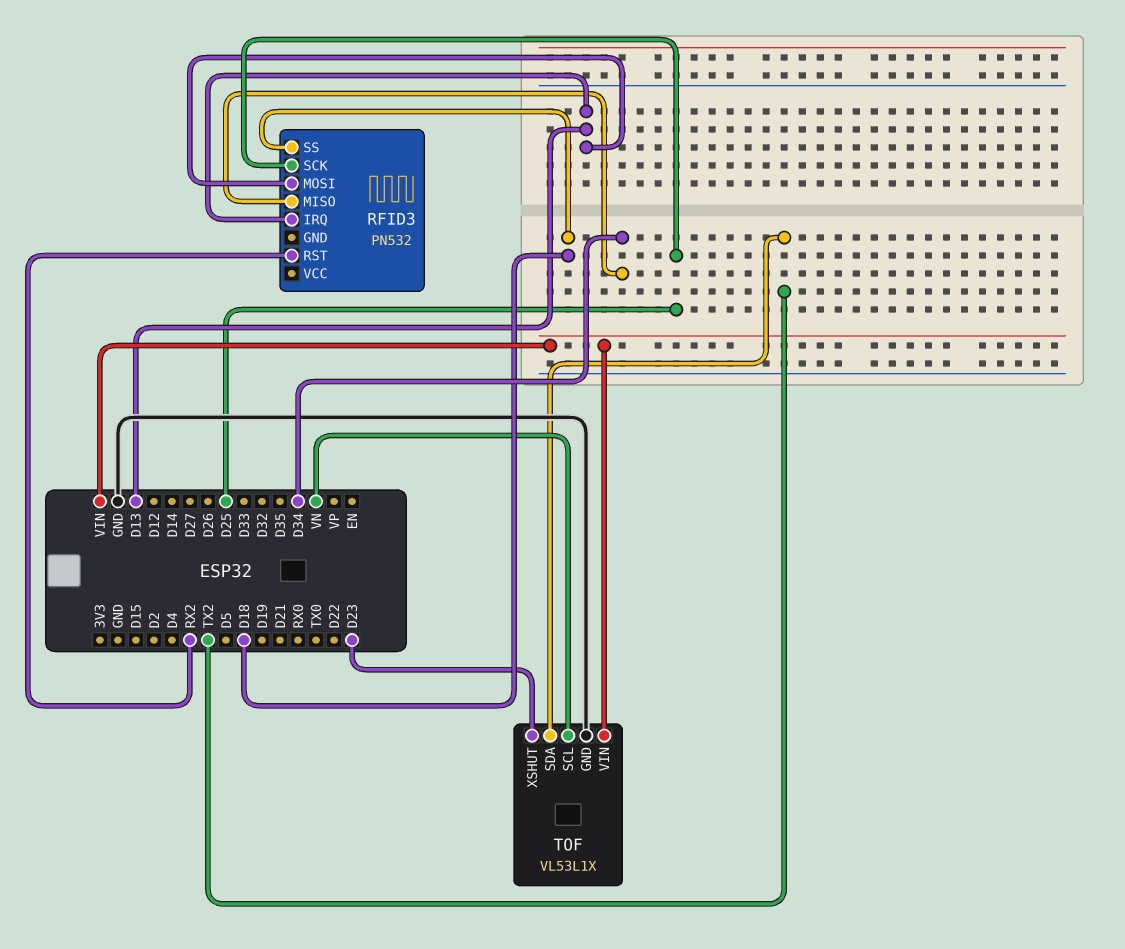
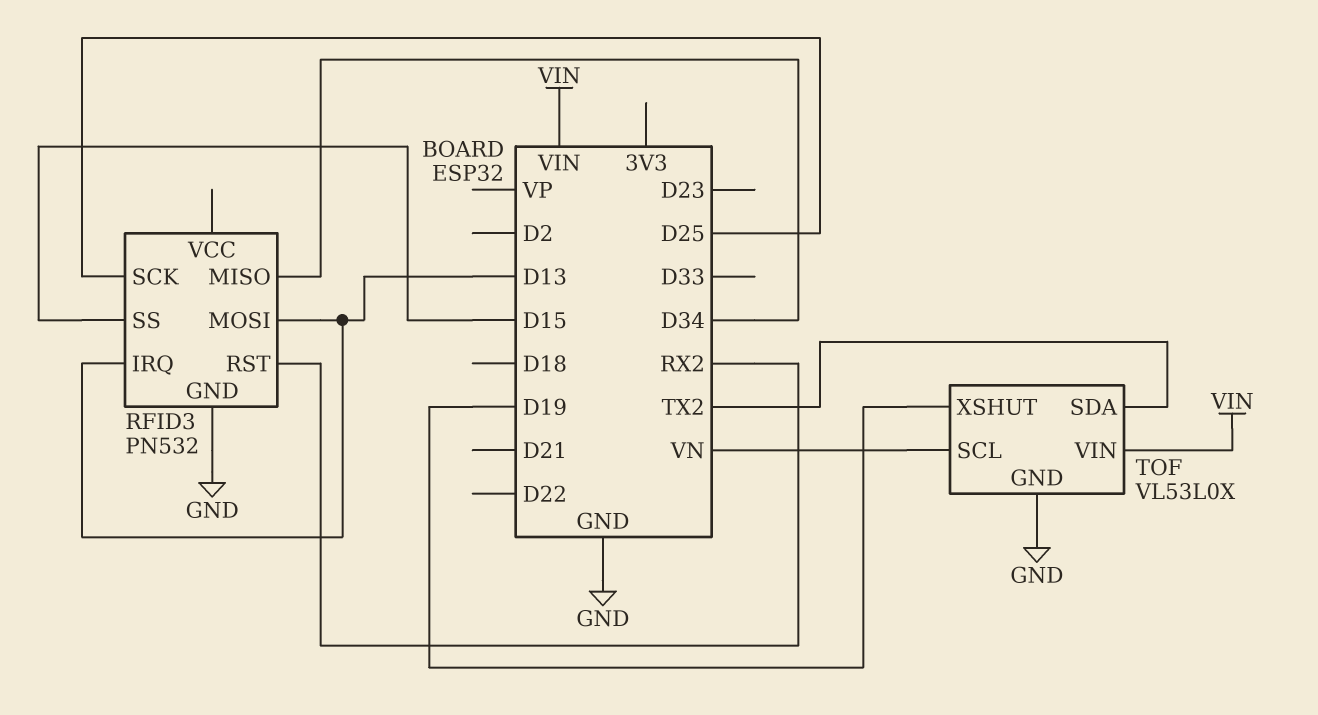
RFID3 pin GND: none -> GND
RFID3 pin SS: D18 -> D15
TOF: VL53L1X -> VL53L0X
TOF pin XSHUT: D23 -> D19

